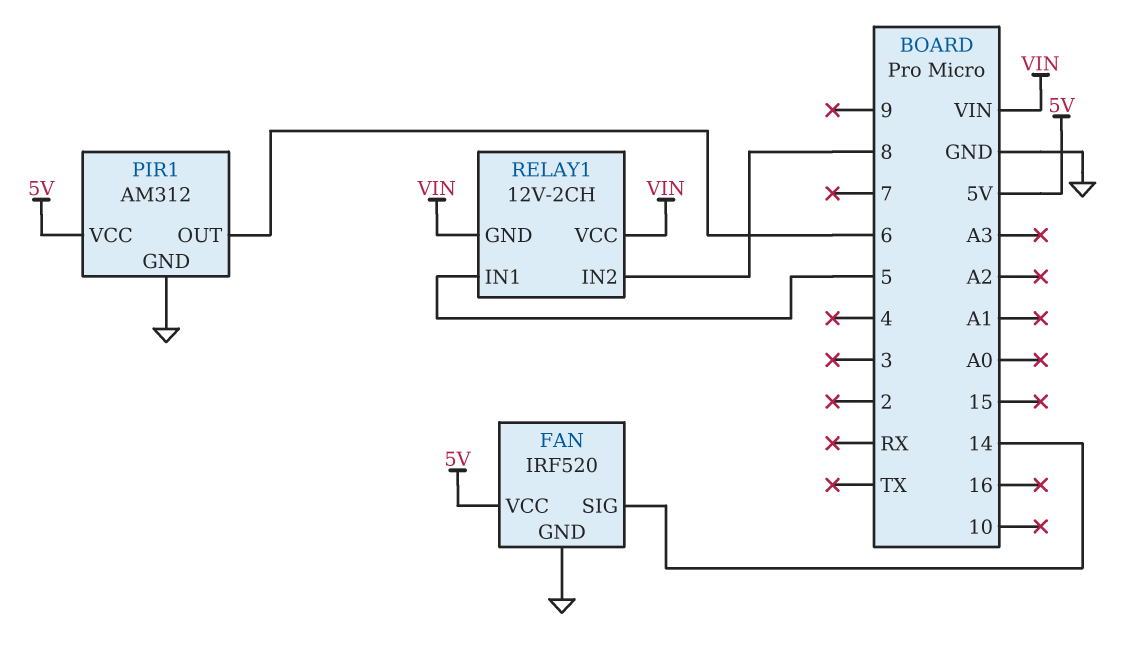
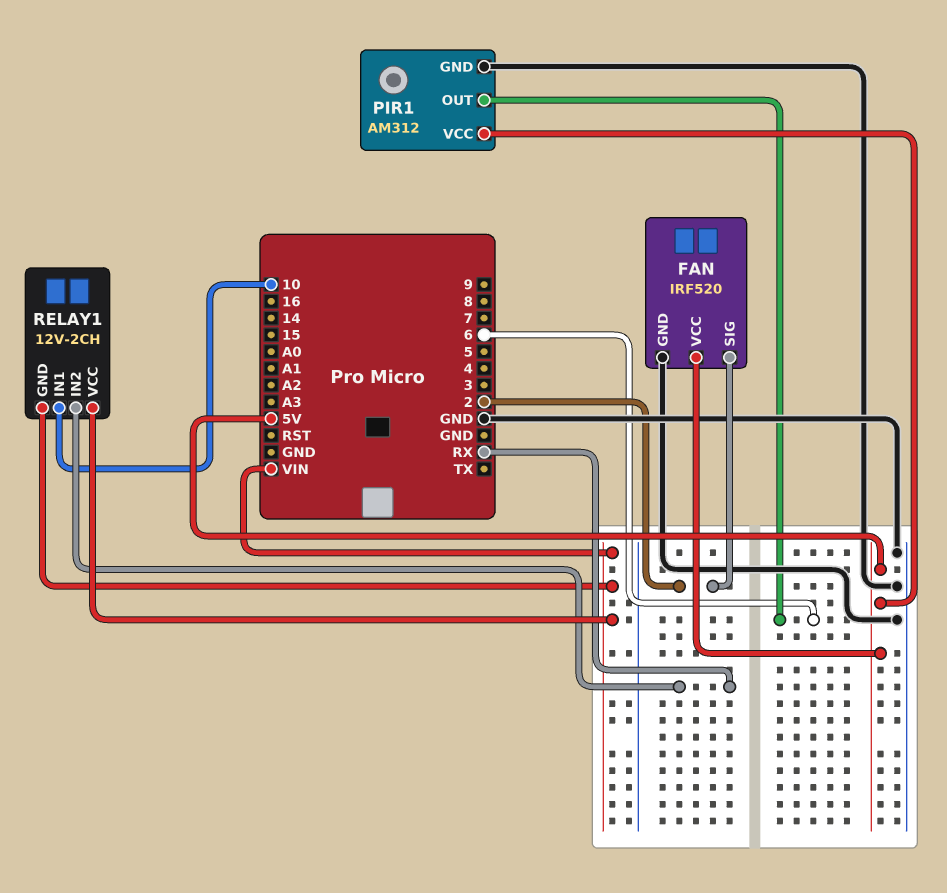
FAN pin SIG: 14 -> 2
RELAY1 pin IN1: 5 -> 10
RELAY1 pin IN2: 8 -> RX

